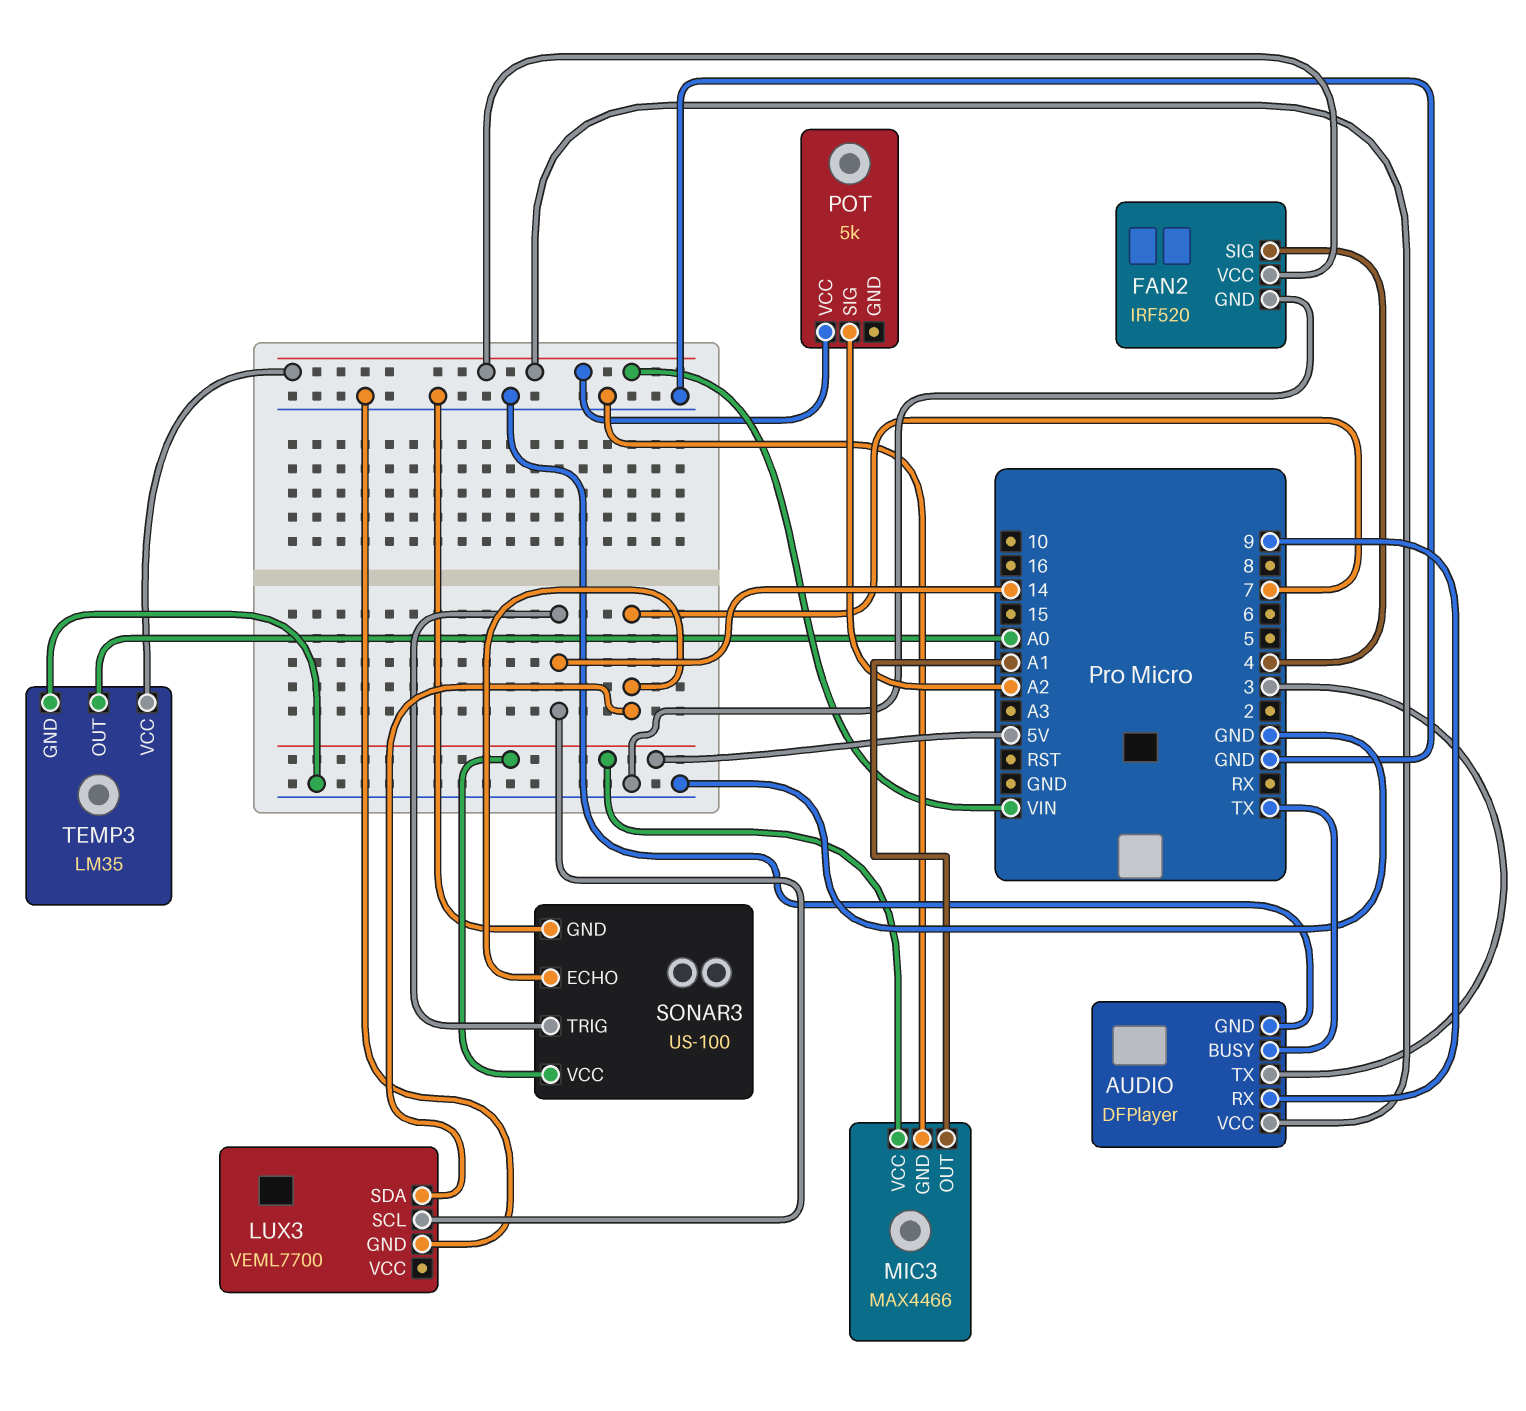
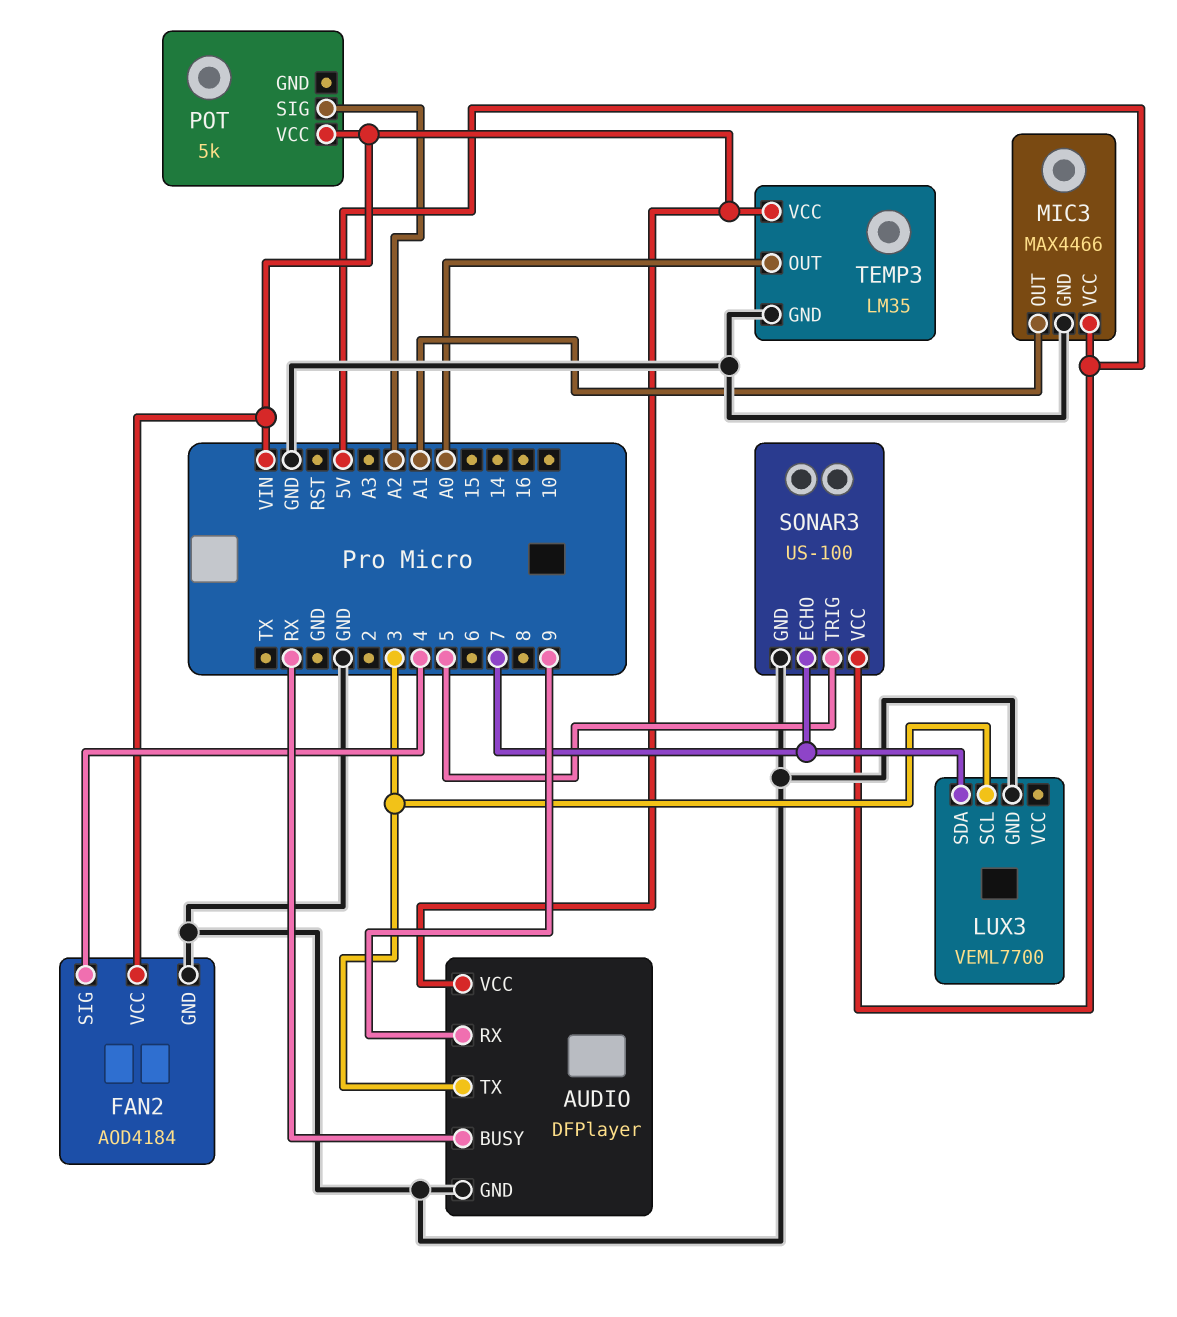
AUDIO pin BUSY: TX -> RX
FAN2: IRF520 -> AOD4184
LUX3 pin SCL: 14 -> 3
SONAR3 pin TRIG: 14 -> 5

